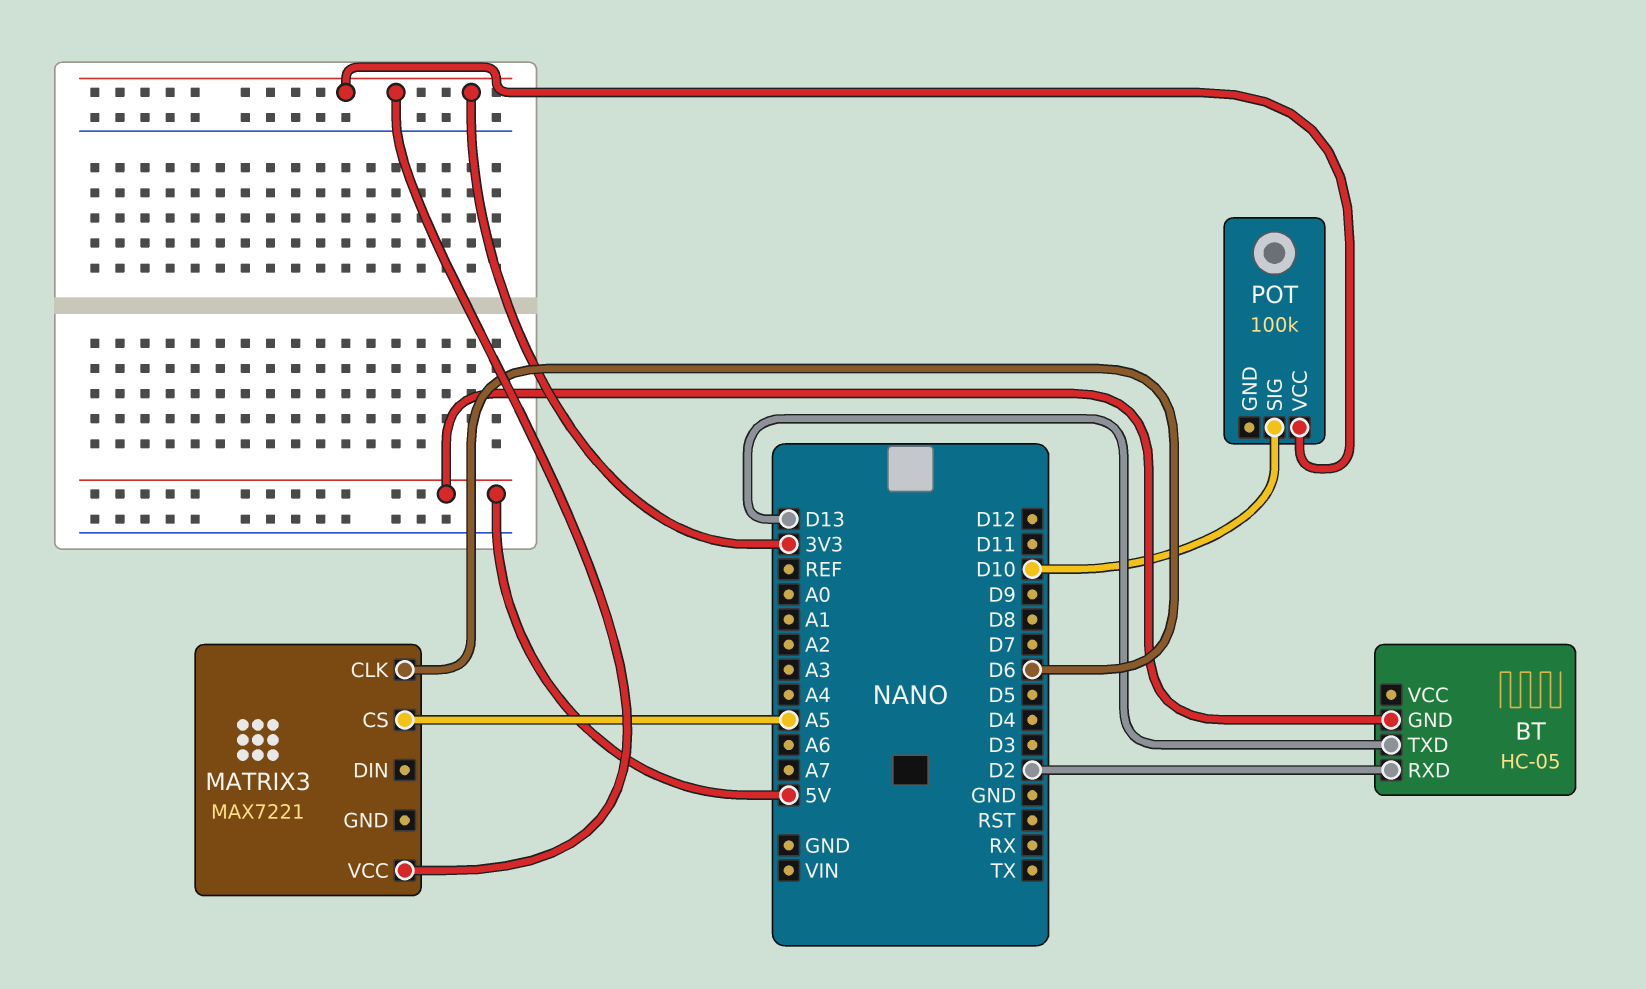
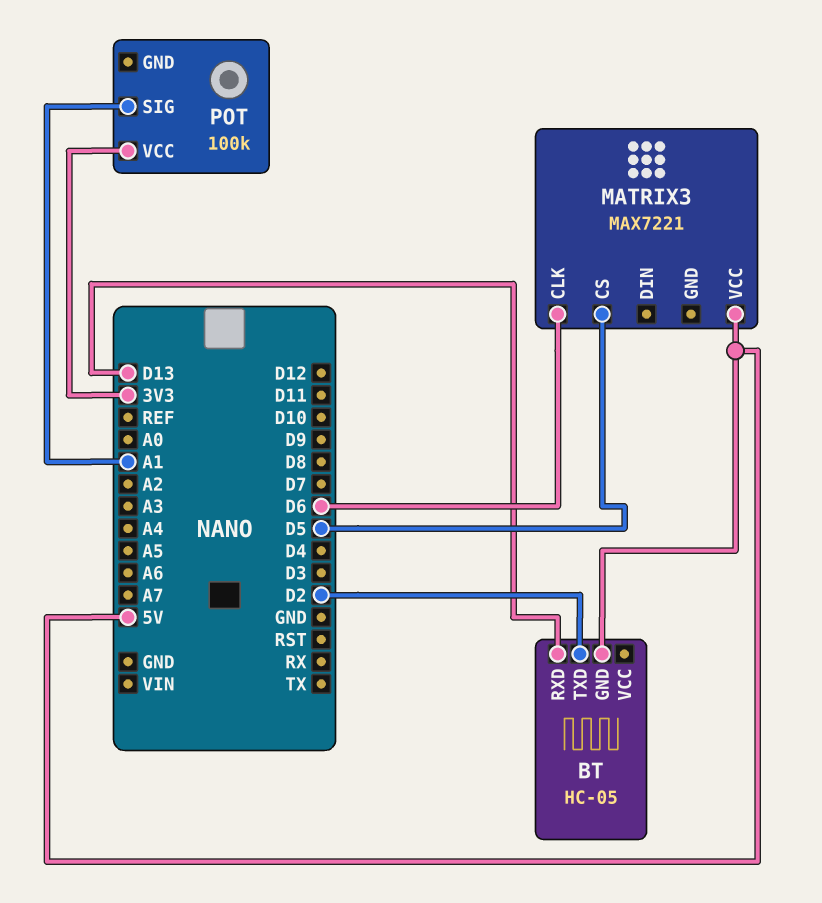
BT pin RXD: D2 -> D13
BT pin TXD: D13 -> D2
MATRIX3 pin CS: A5 -> D5
MATRIX3 pin VCC: 3V3 -> 5V
POT pin SIG: D10 -> A1

